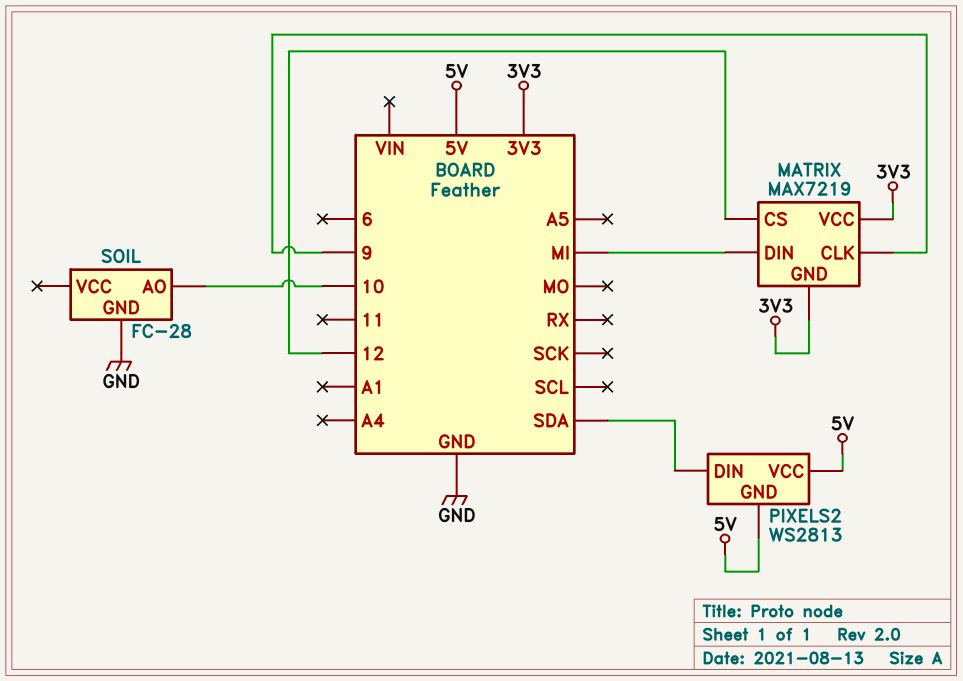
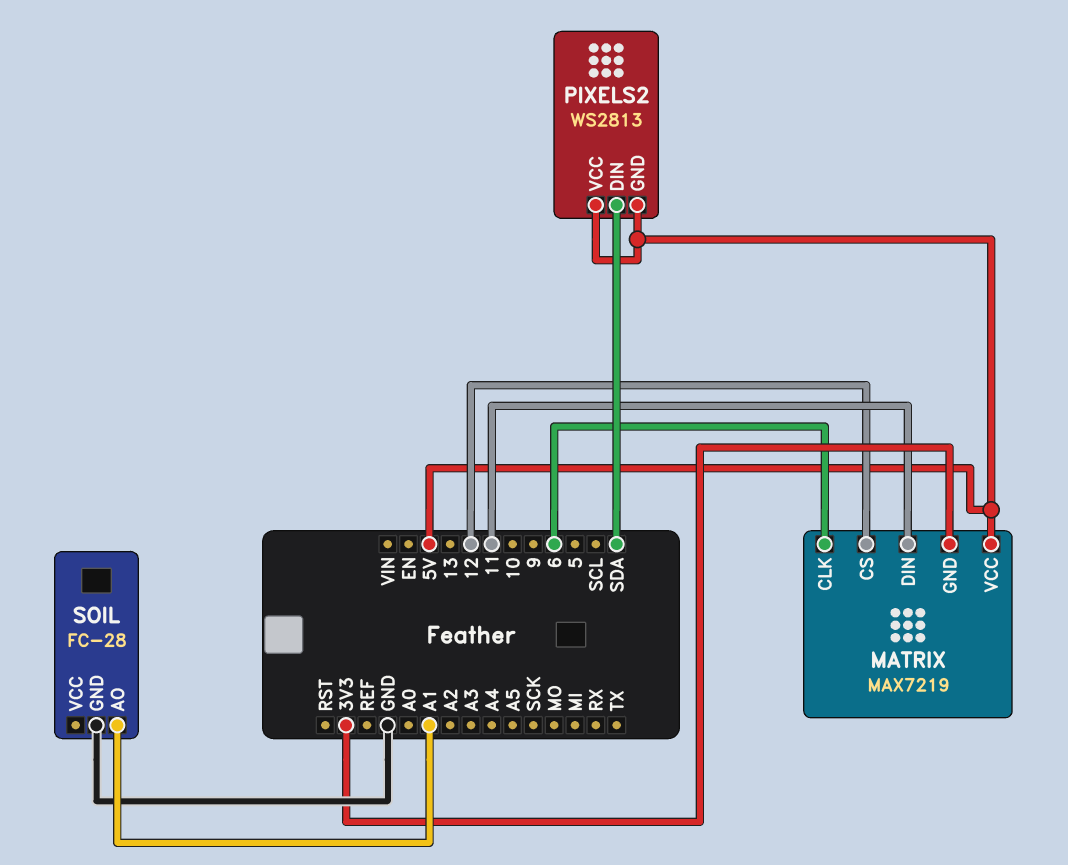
MATRIX pin CLK: 9 -> 6
MATRIX pin DIN: MI -> 11
MATRIX pin VCC: 3V3 -> 5V
SOIL pin AO: 10 -> A1

